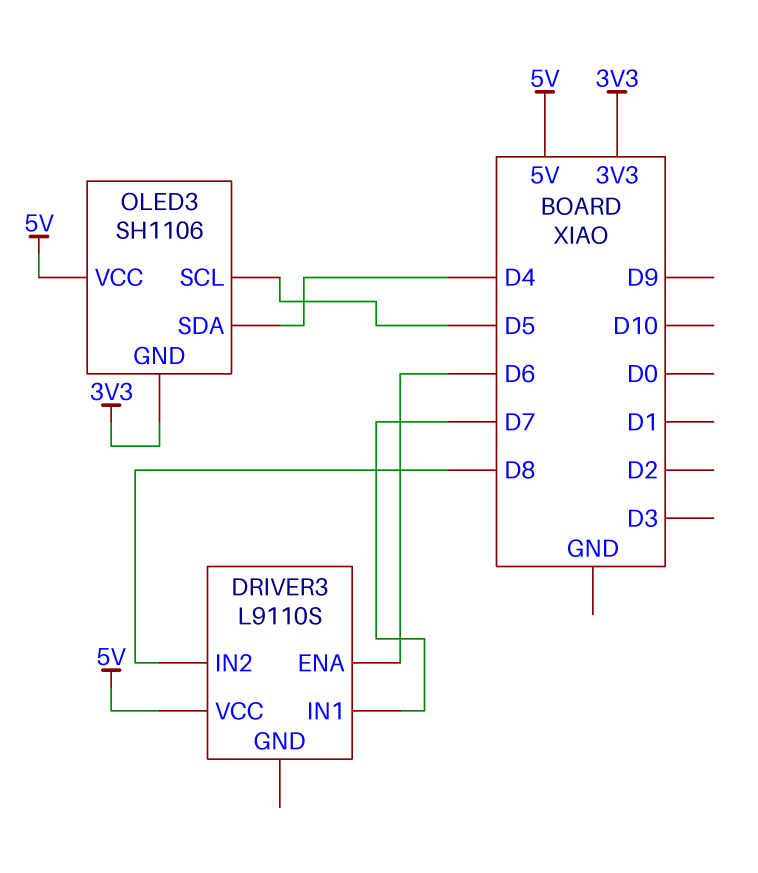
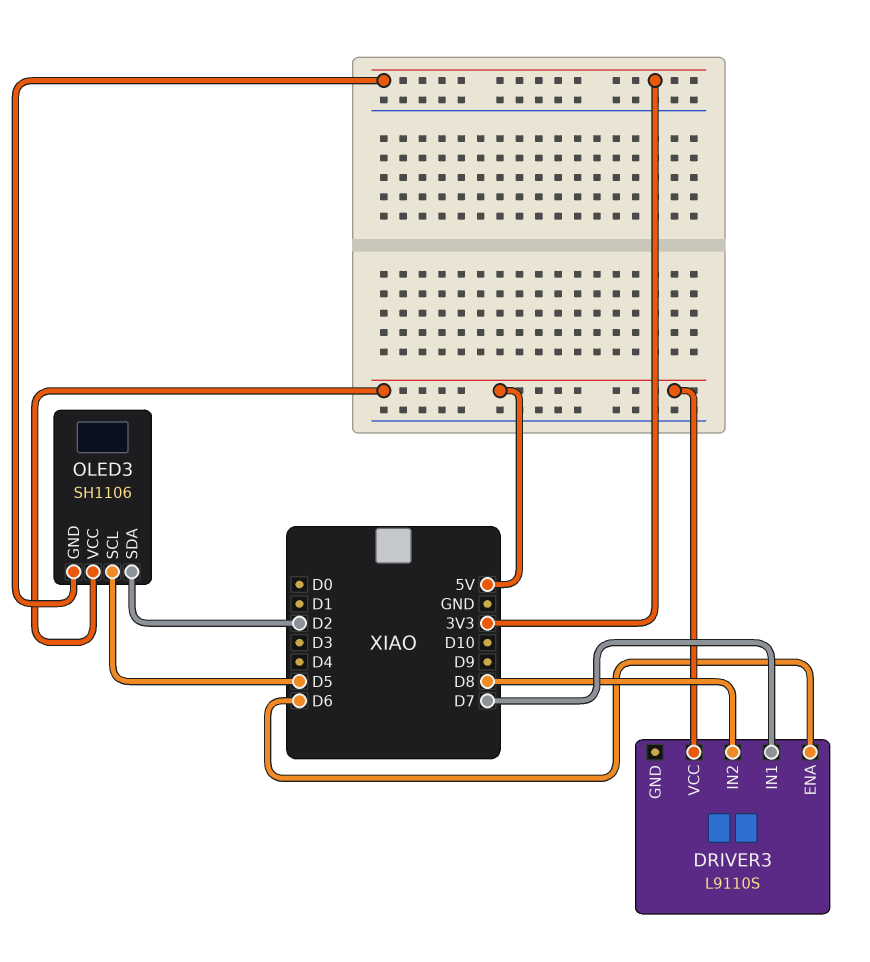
OLED3 pin SDA: D4 -> D2

